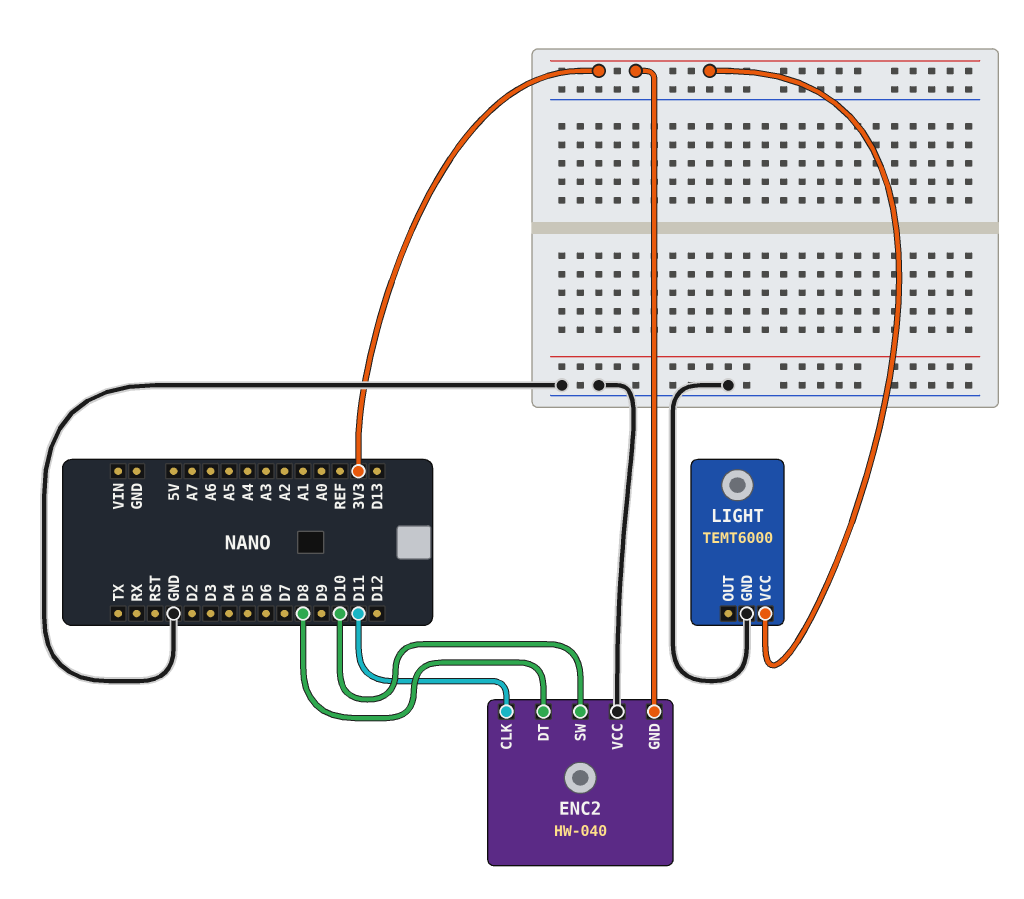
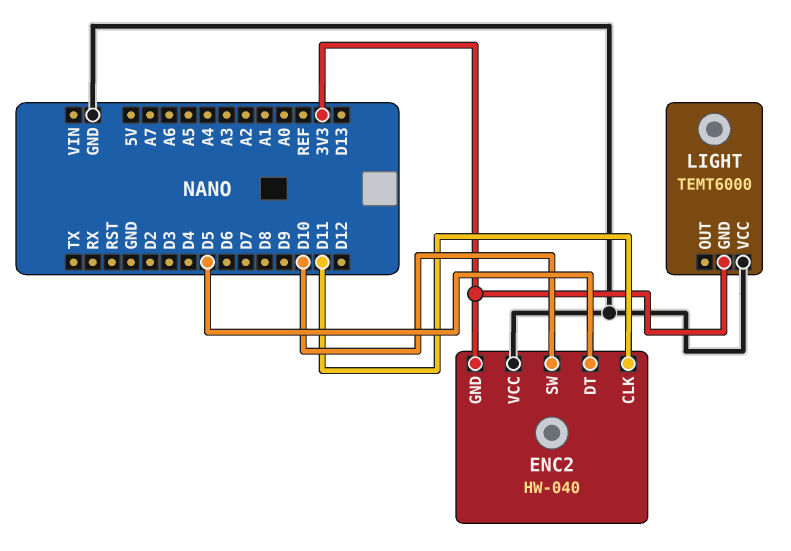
ENC2 pin DT: D8 -> D5
LIGHT pin GND: GND -> 3V3
LIGHT pin VCC: 3V3 -> GND

